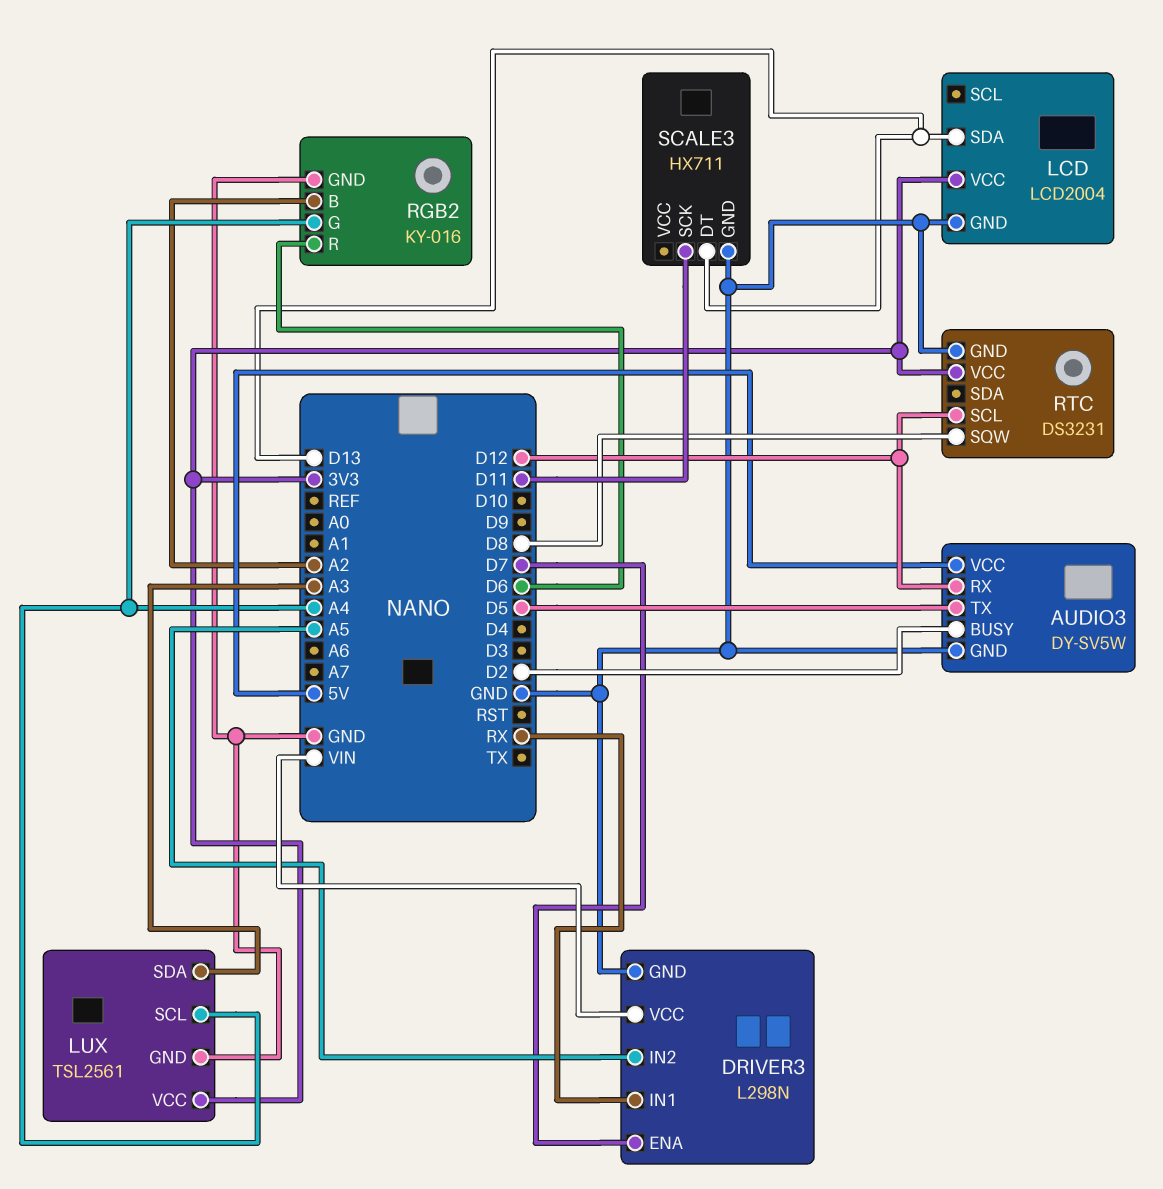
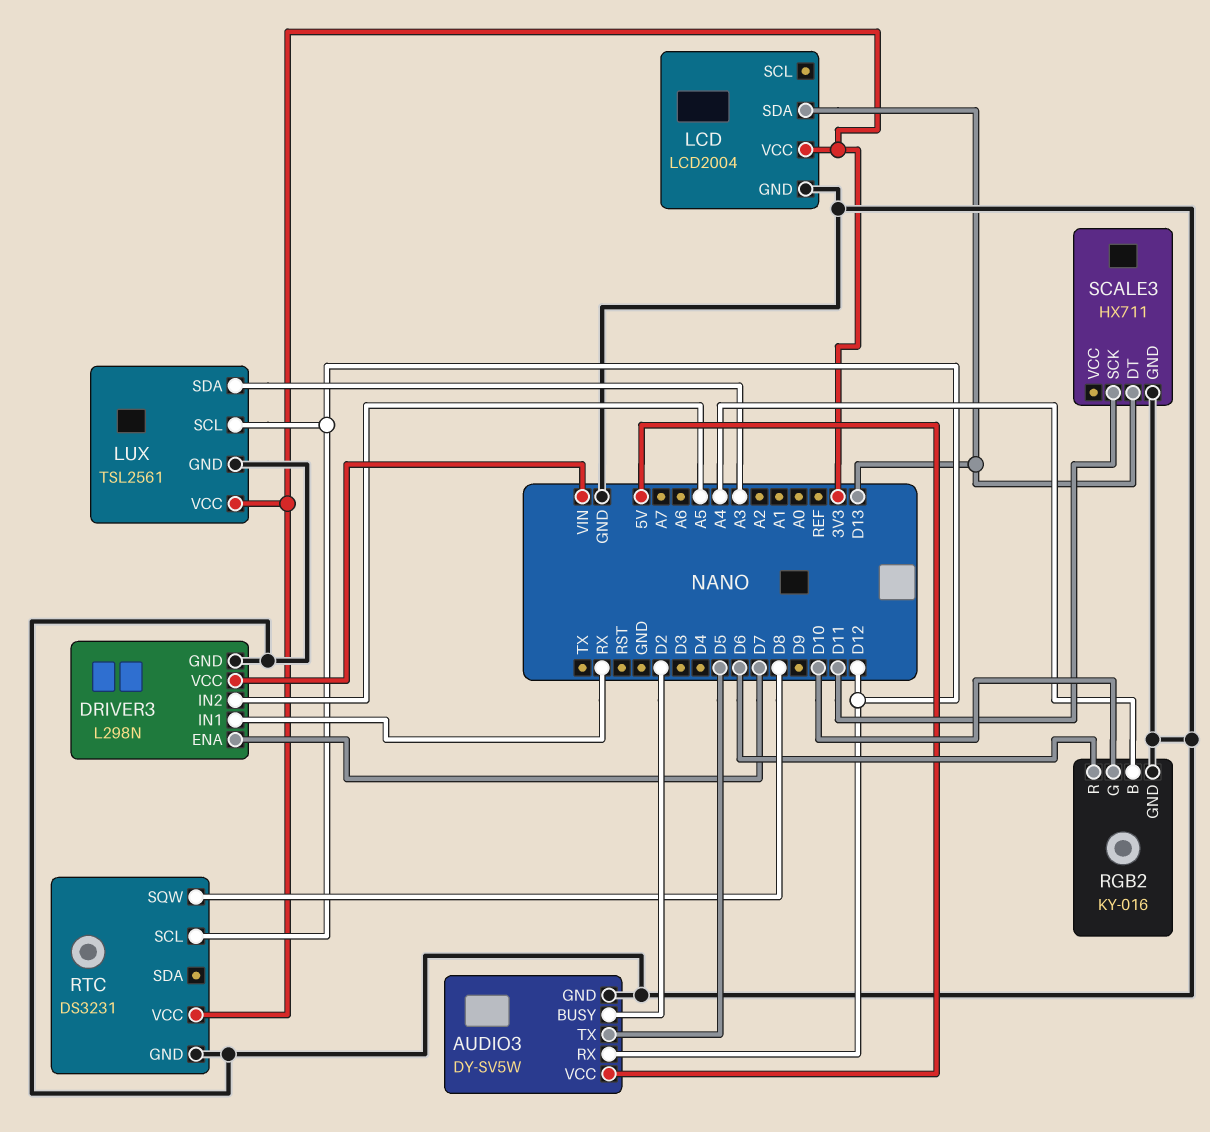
LUX pin SCL: A4 -> D12
RGB2 pin B: A2 -> A4
RGB2 pin G: A4 -> D10

